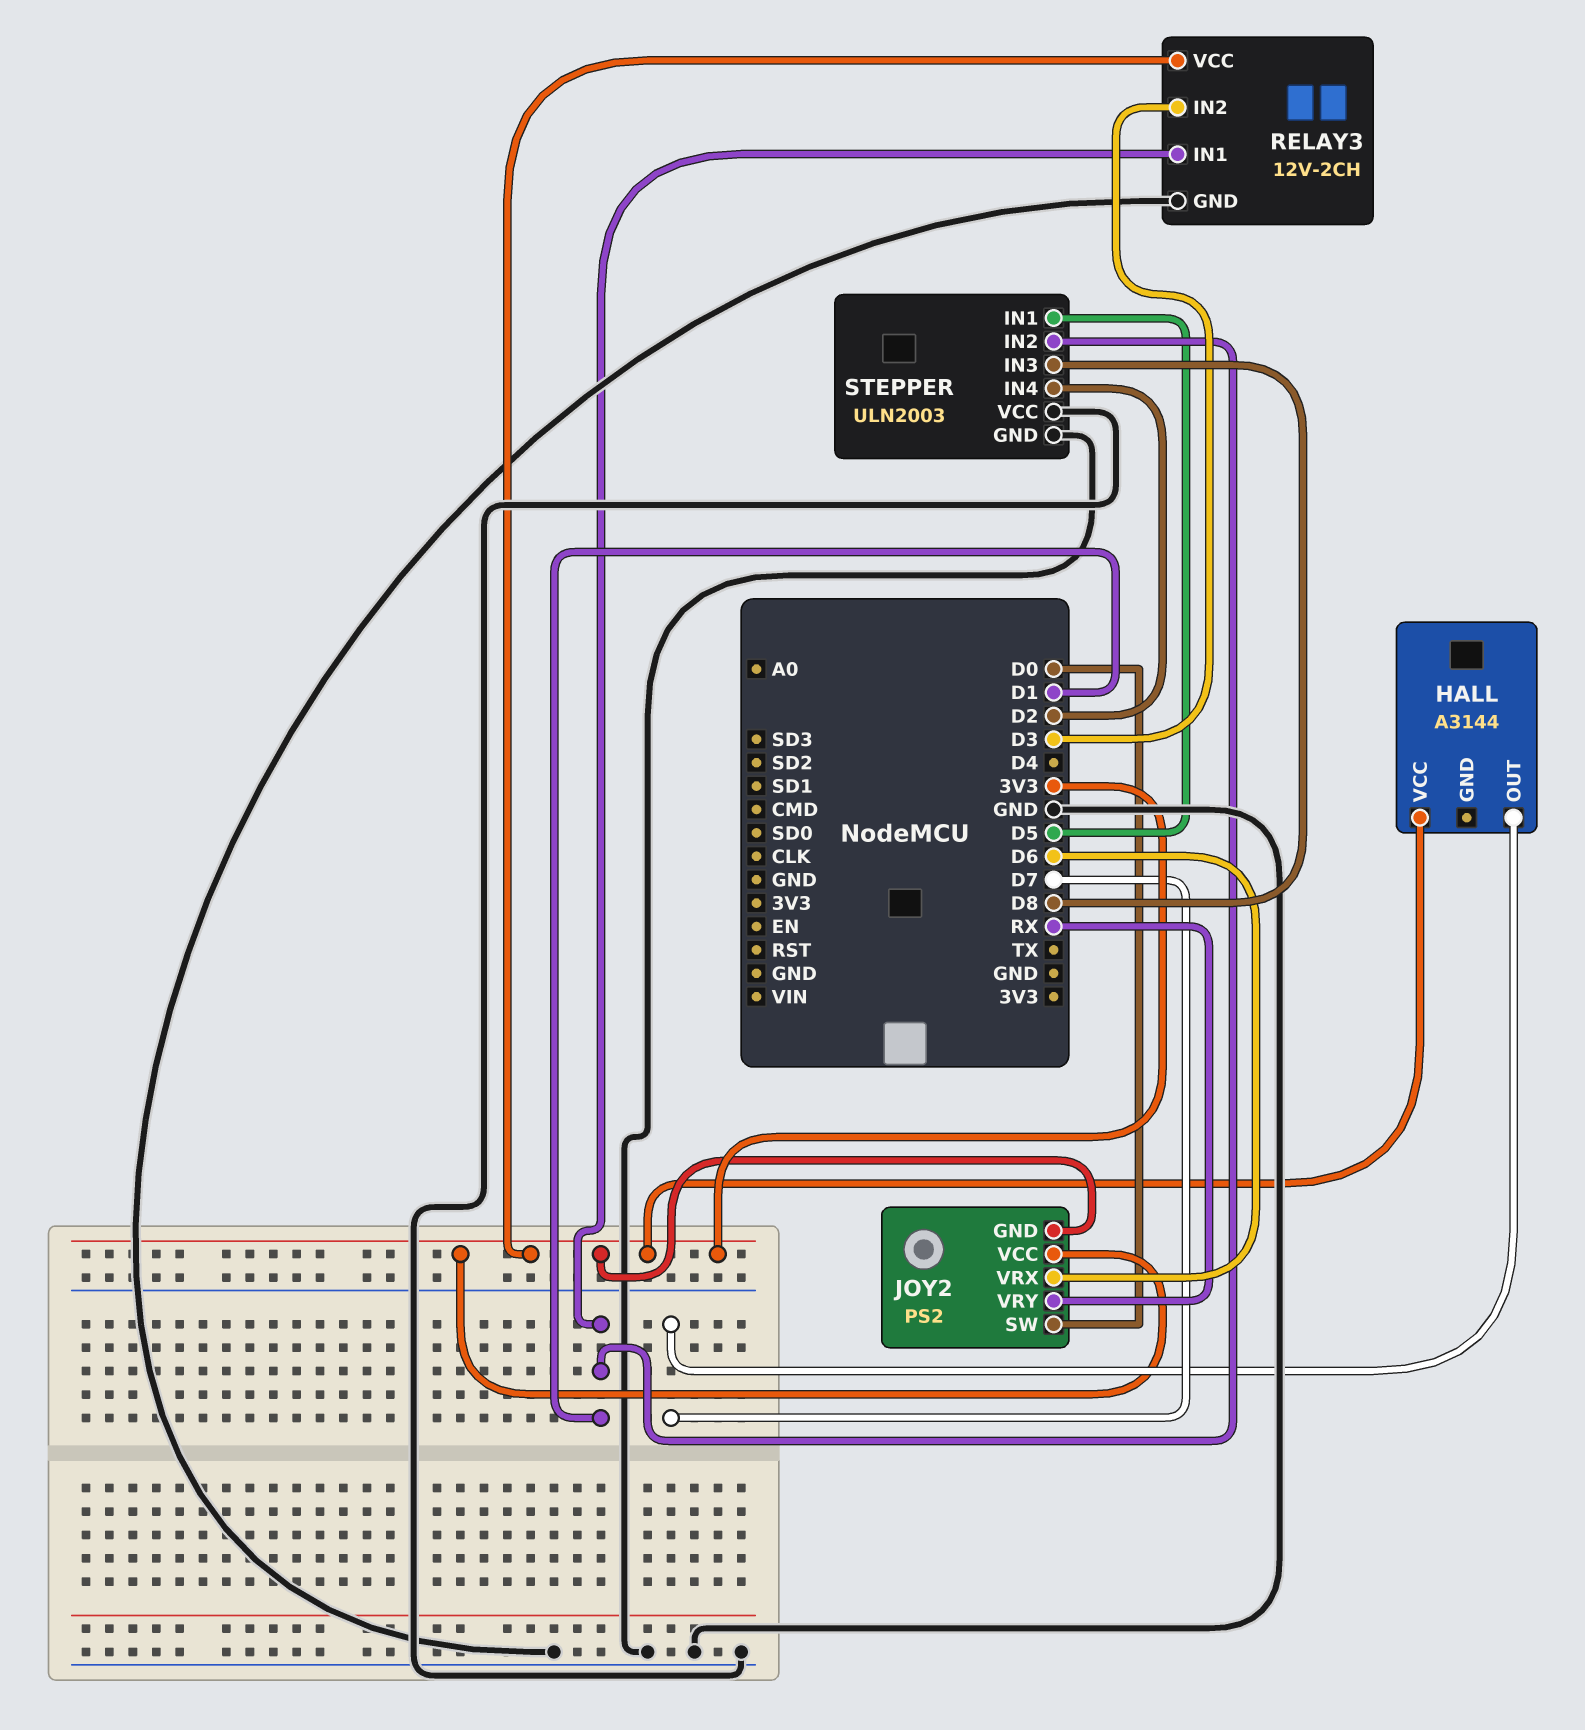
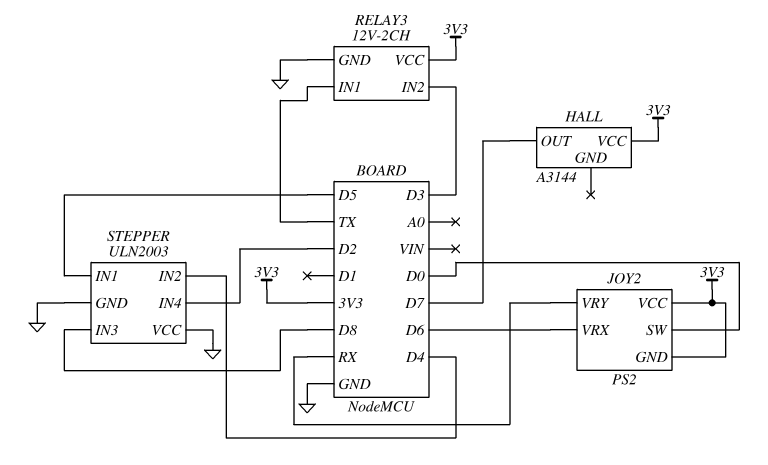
RELAY3 pin IN1: D1 -> TX
STEPPER pin IN2: D1 -> D4

